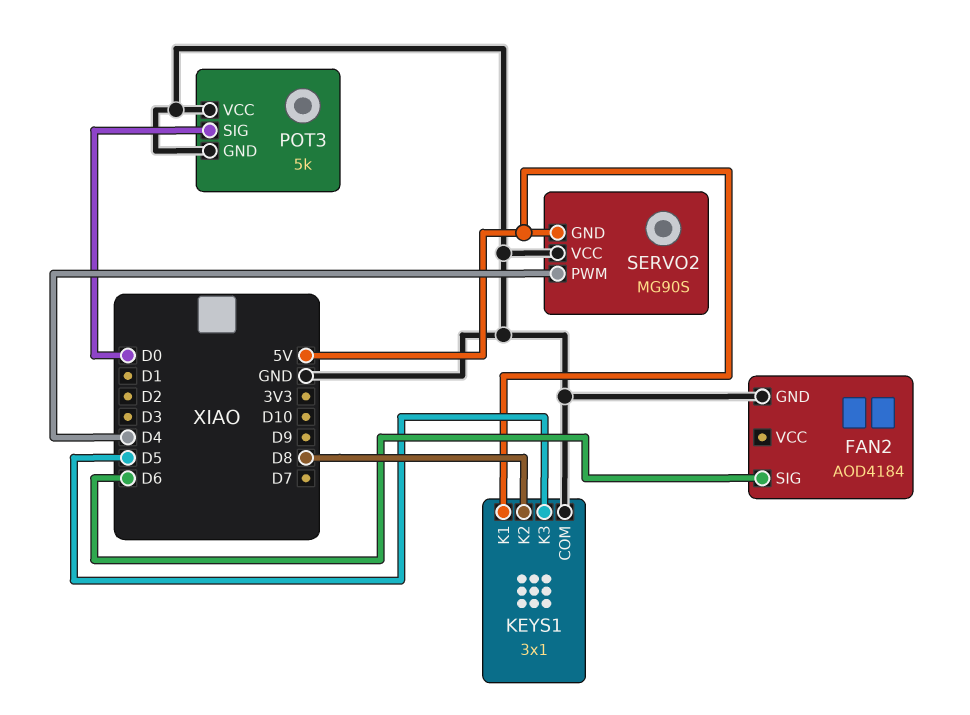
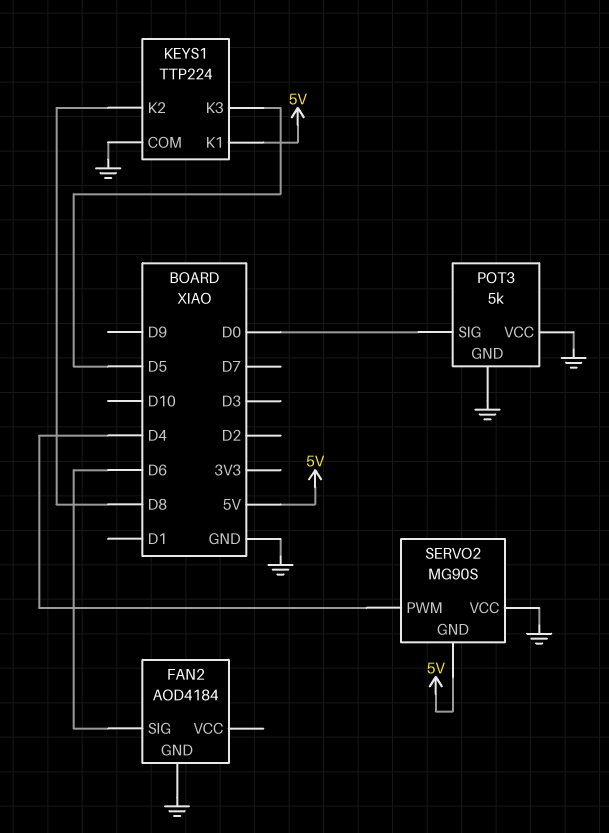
KEYS1: 3x1 -> TTP224

